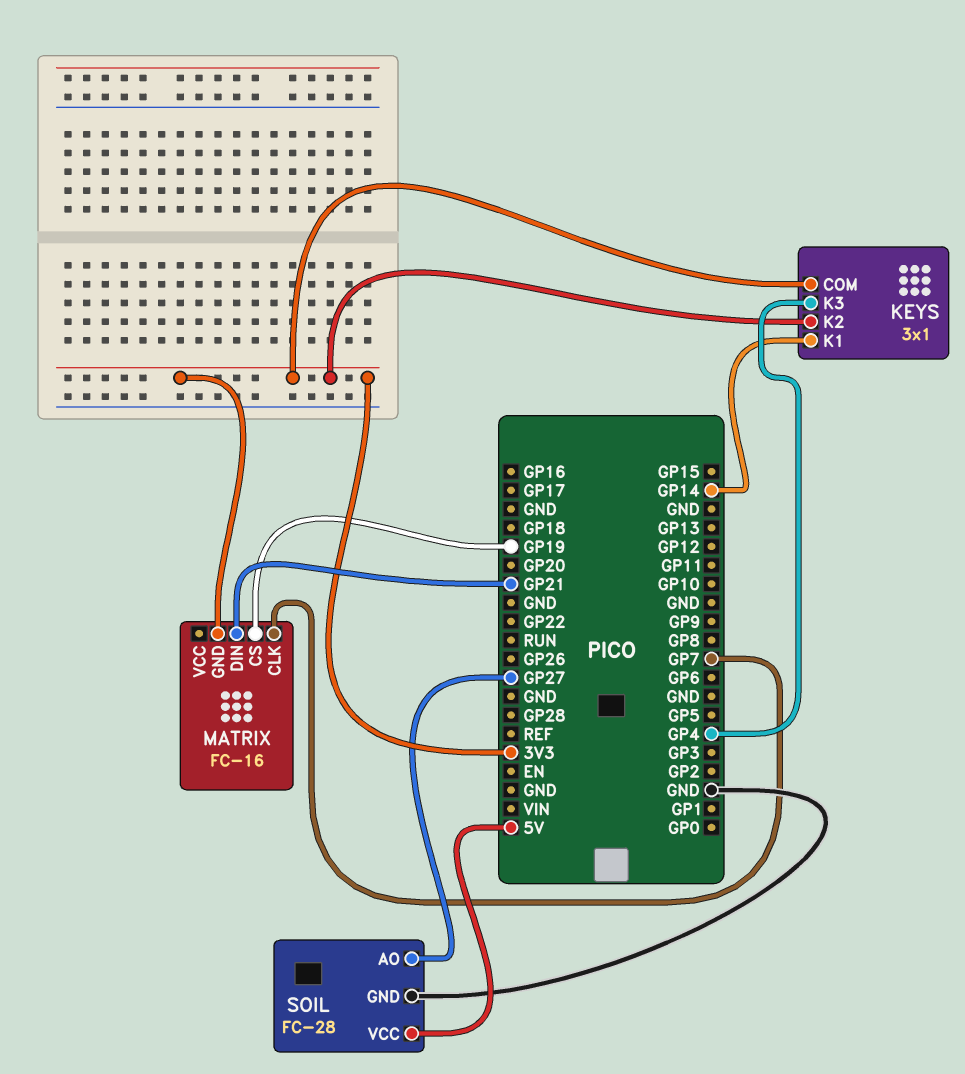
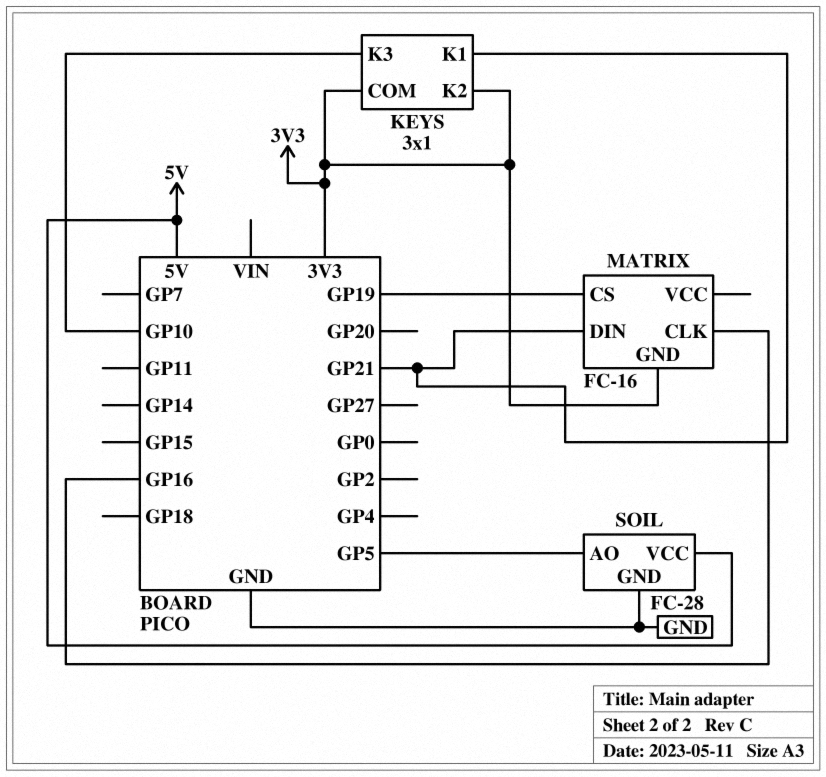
KEYS pin K1: GP14 -> GP21
KEYS pin K3: GP4 -> GP10
MATRIX pin CLK: GP7 -> GP16
SOIL pin AO: GP27 -> GP5

